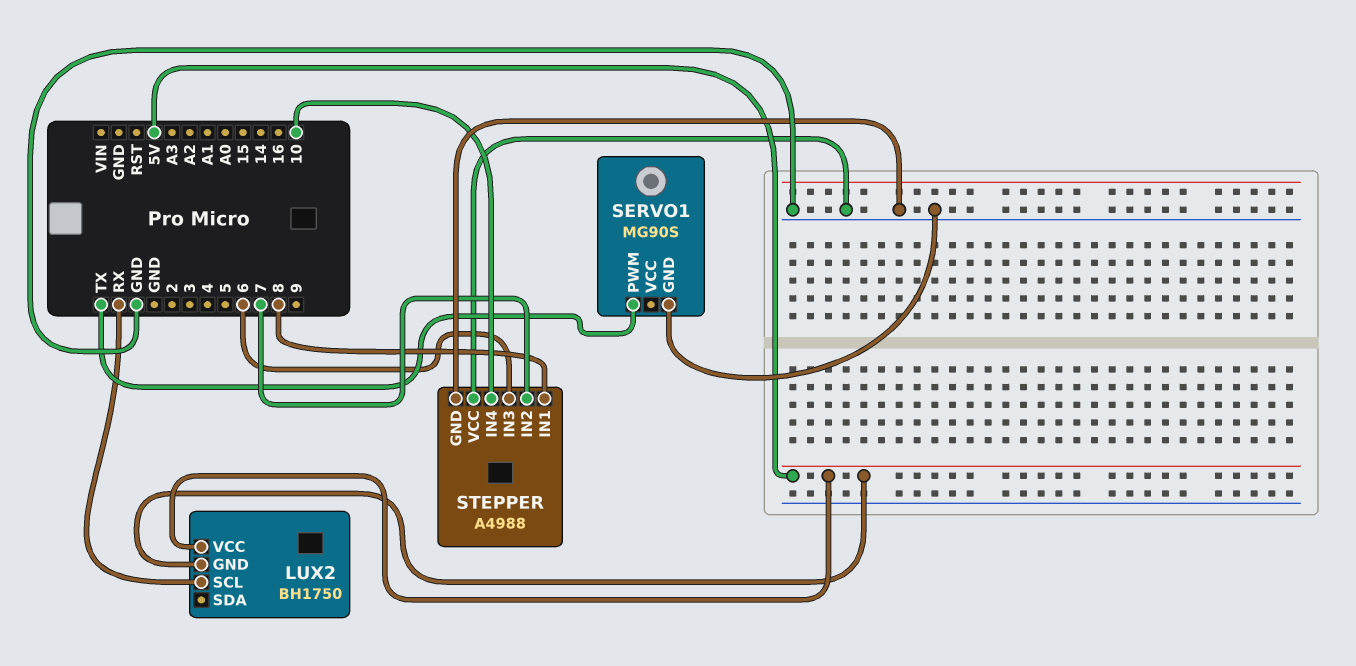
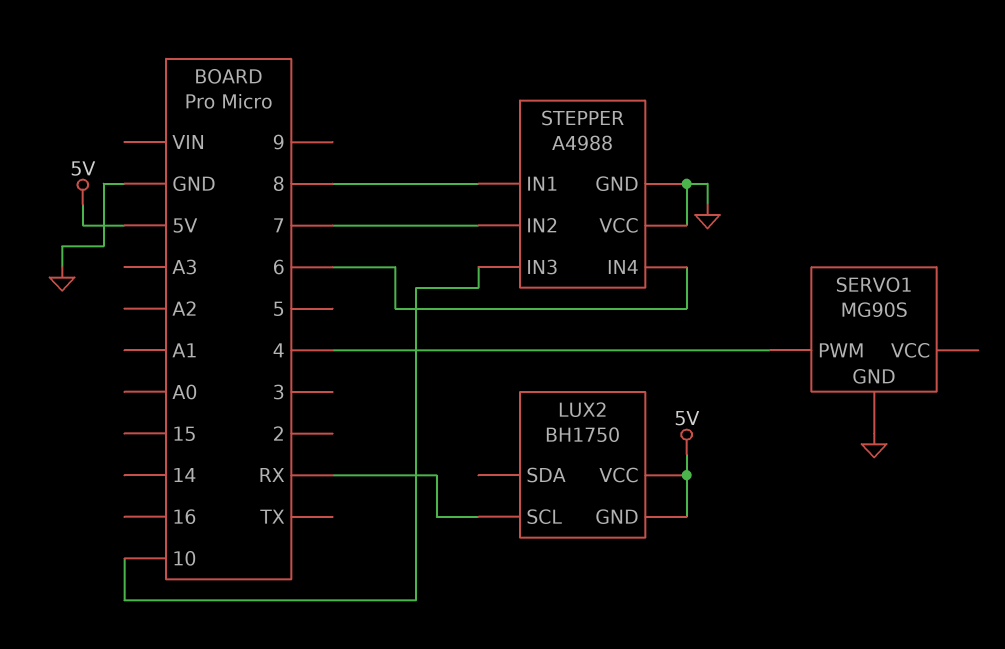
SERVO1 pin PWM: TX -> 4
STEPPER pin IN3: 6 -> 10
STEPPER pin IN4: 10 -> 6

